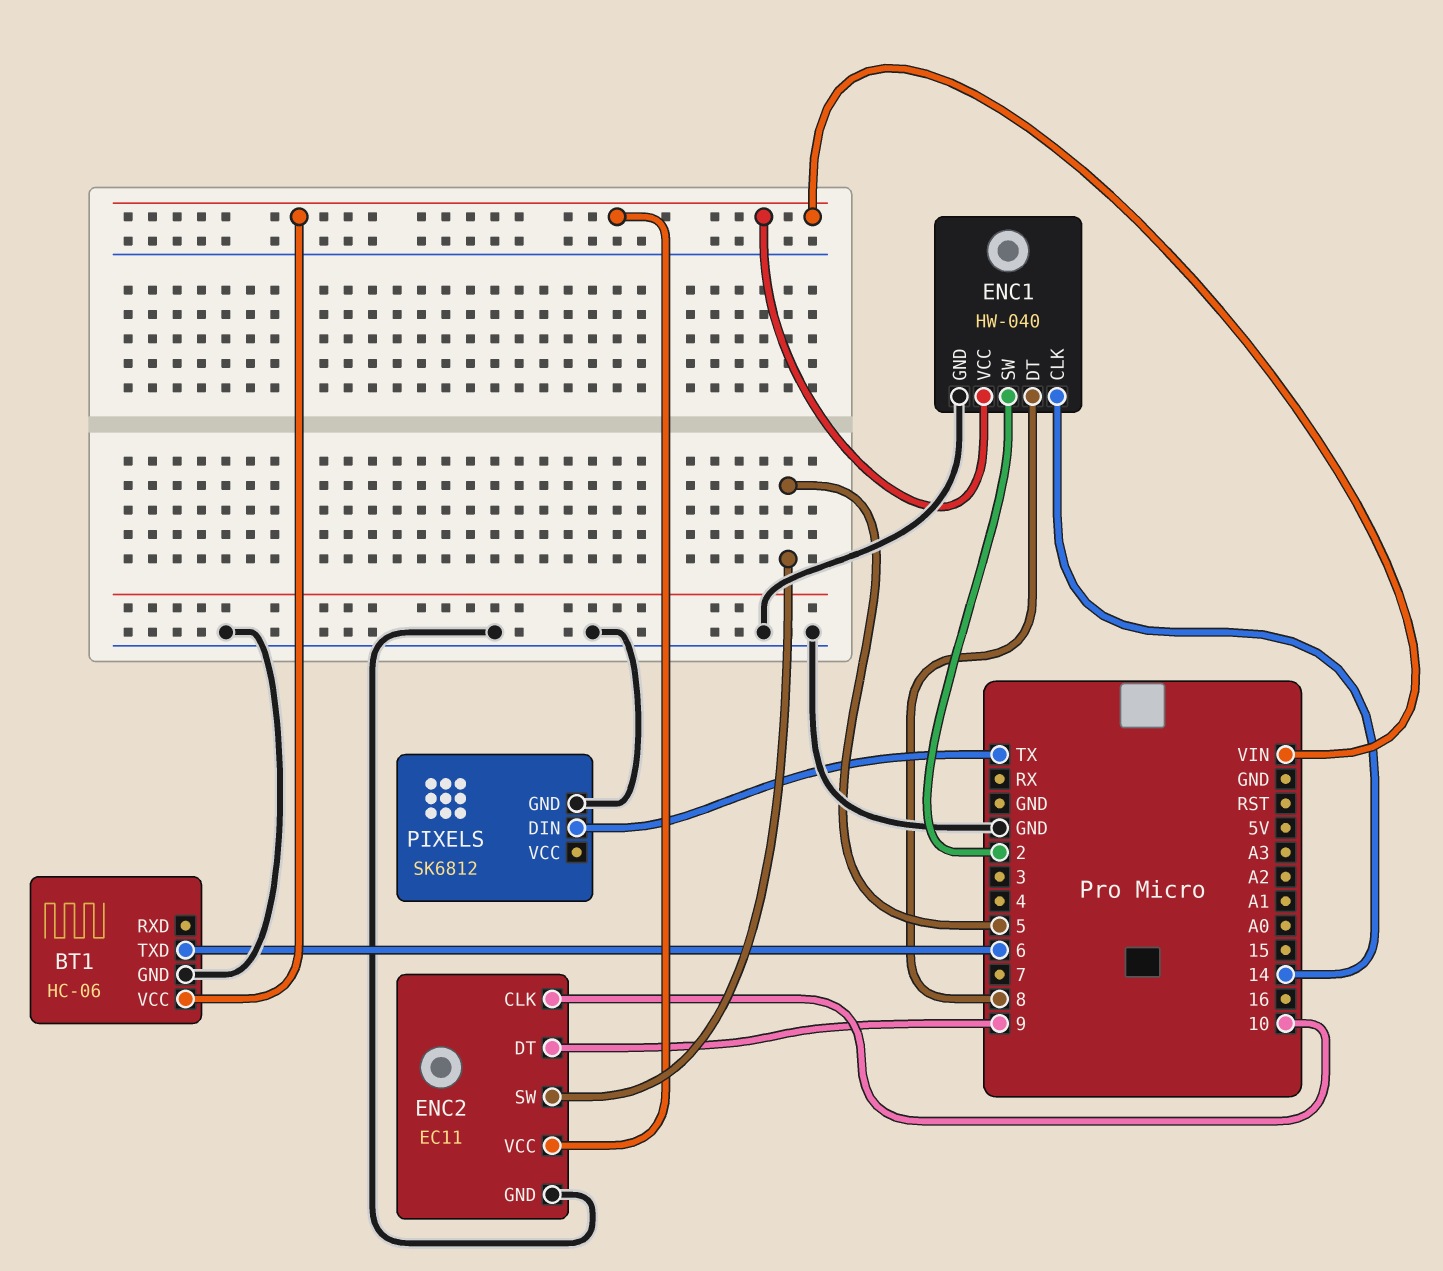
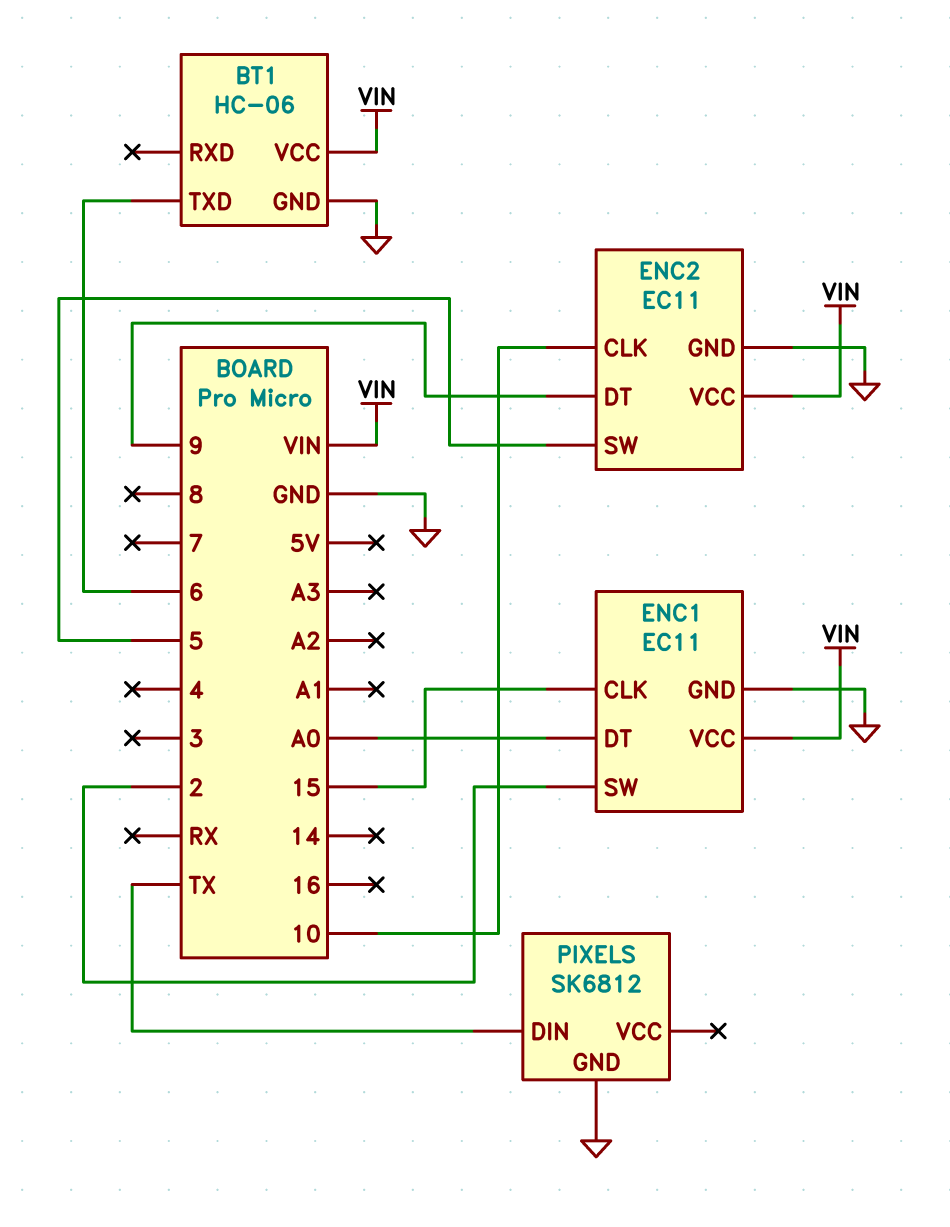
ENC1: HW-040 -> EC11
ENC1 pin CLK: 14 -> 15
ENC1 pin DT: 8 -> A0

